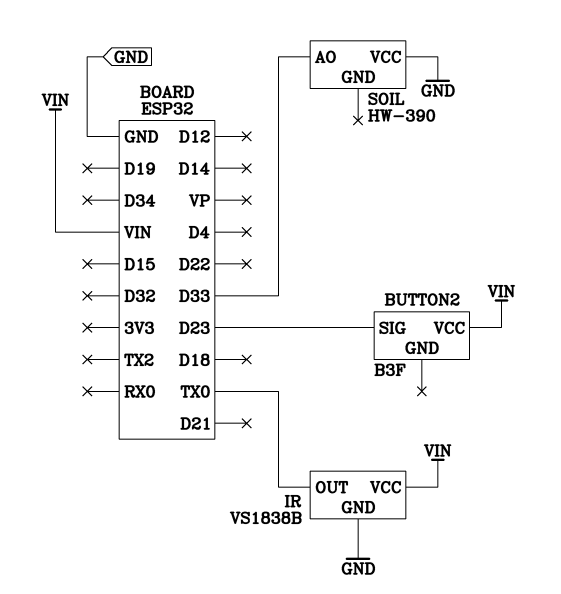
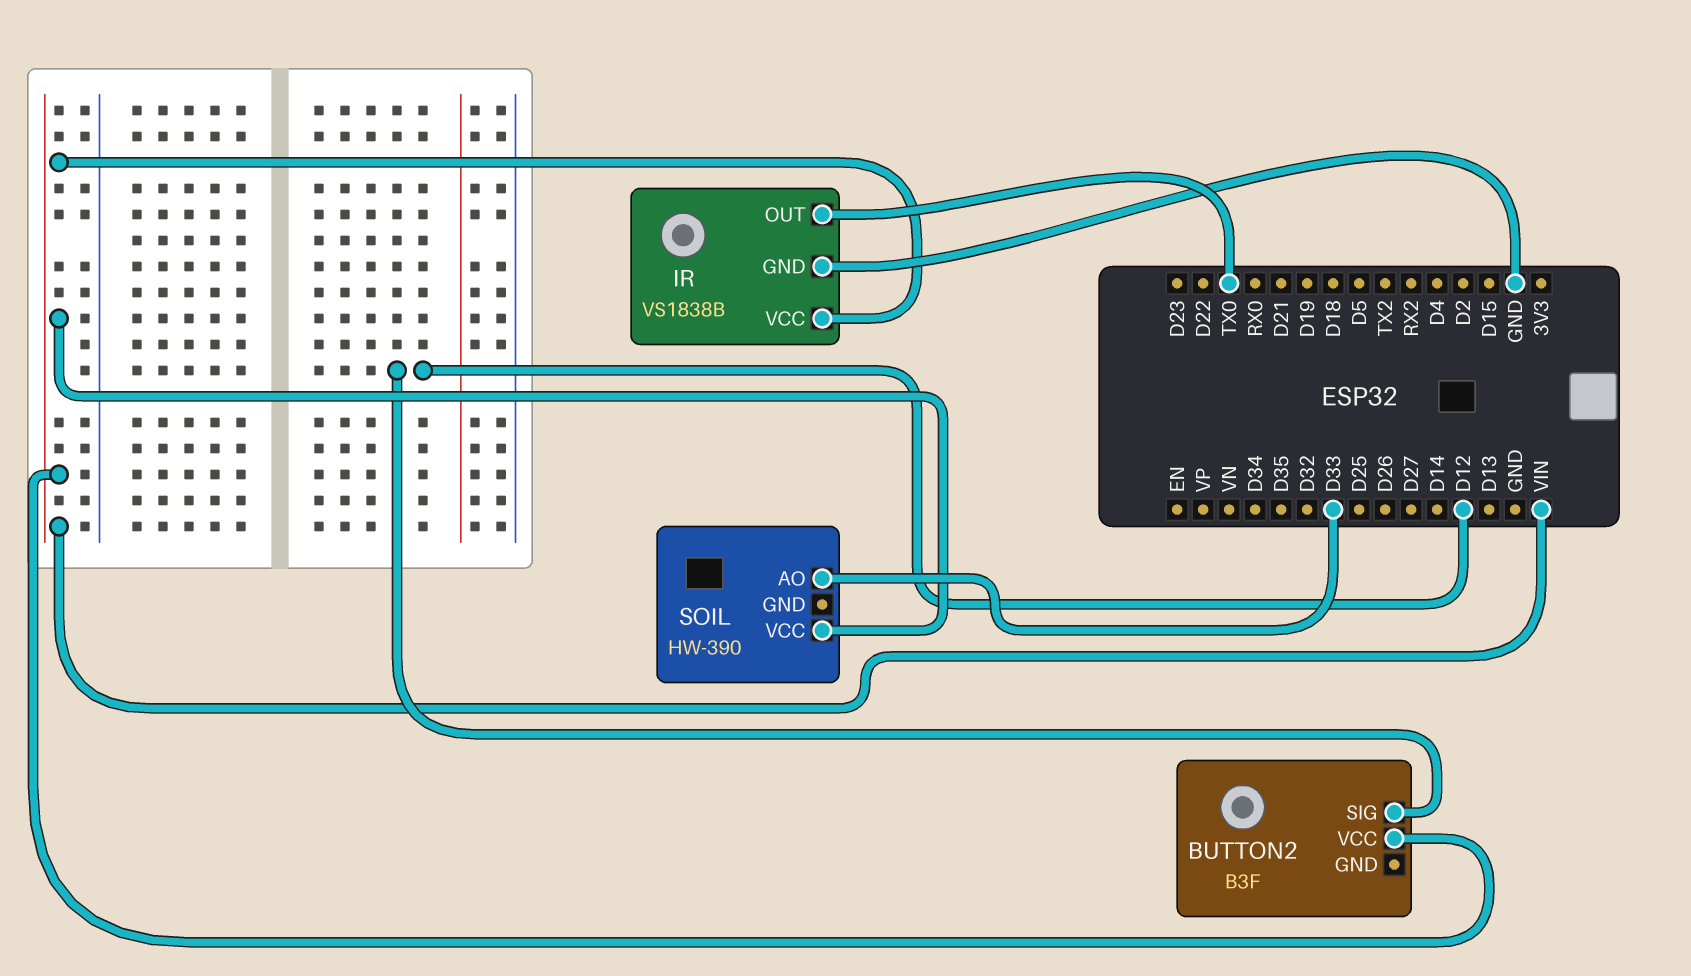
BUTTON2 pin SIG: D23 -> D12
SOIL pin VCC: GND -> VIN

